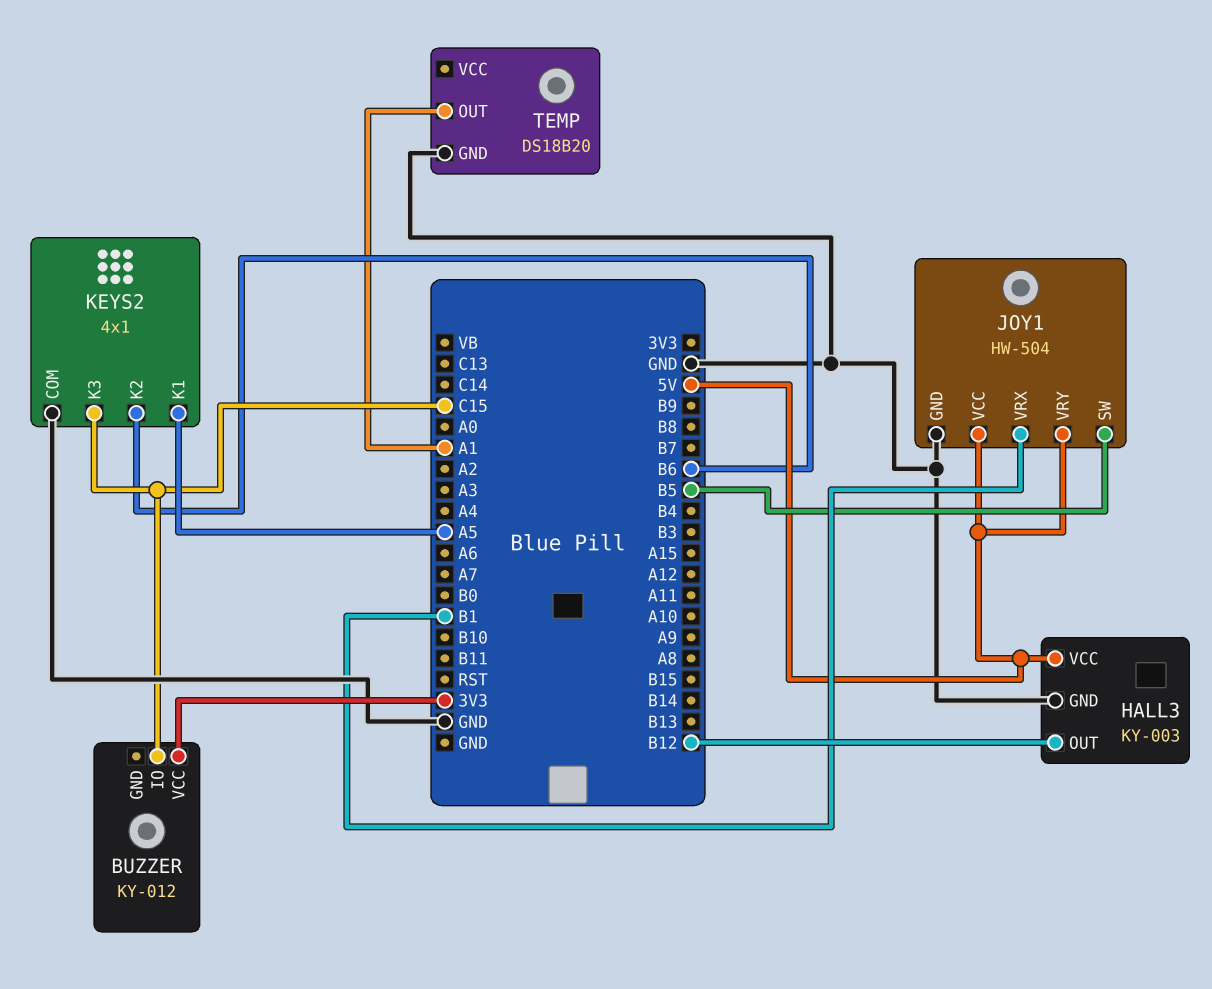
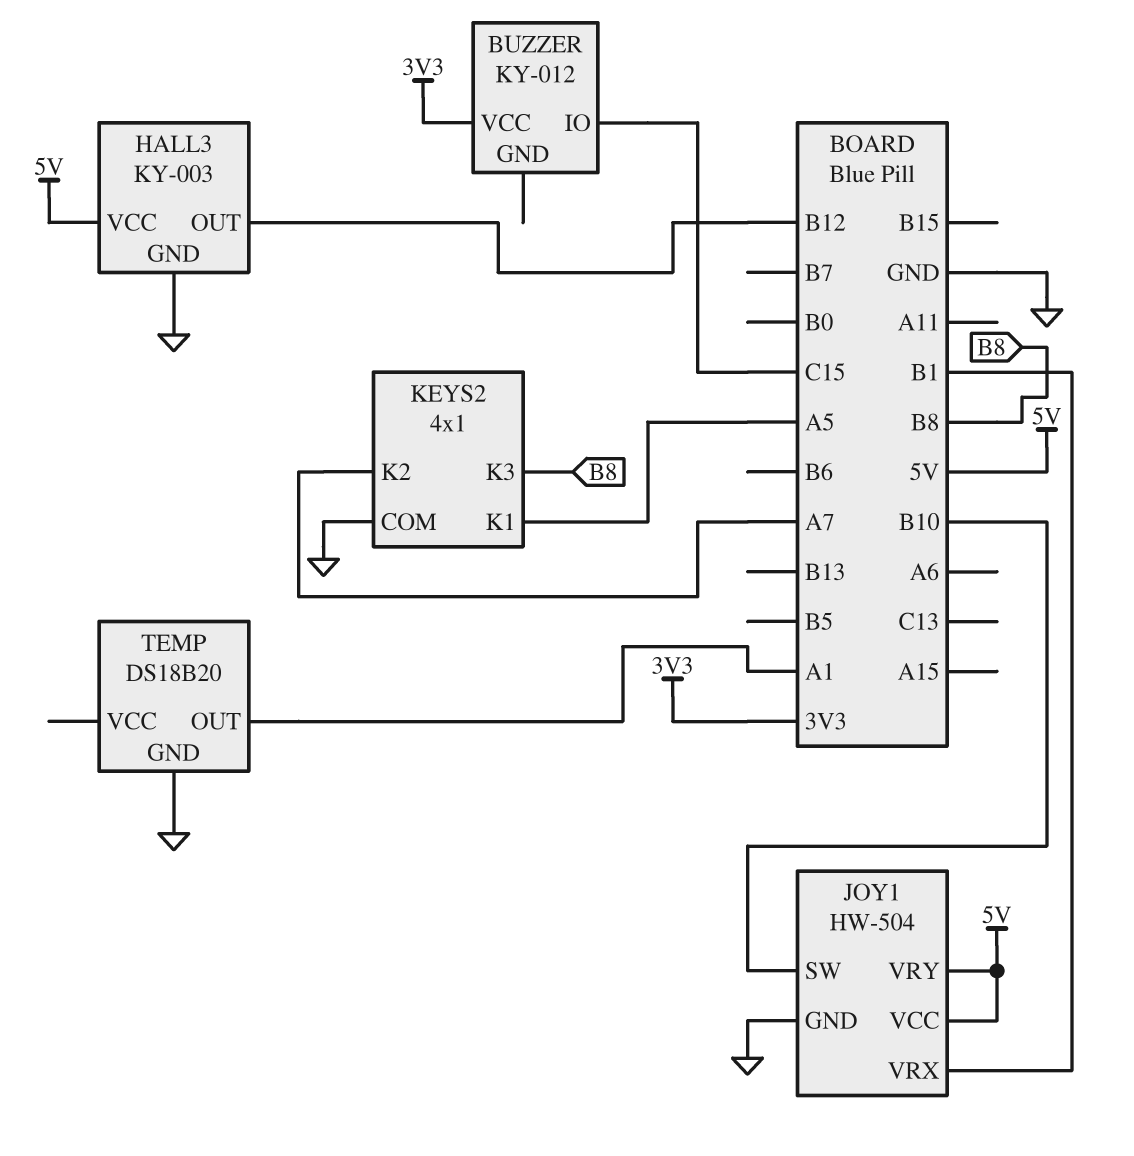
JOY1 pin SW: B5 -> B10
KEYS2 pin K2: B6 -> A7
KEYS2 pin K3: C15 -> B8

